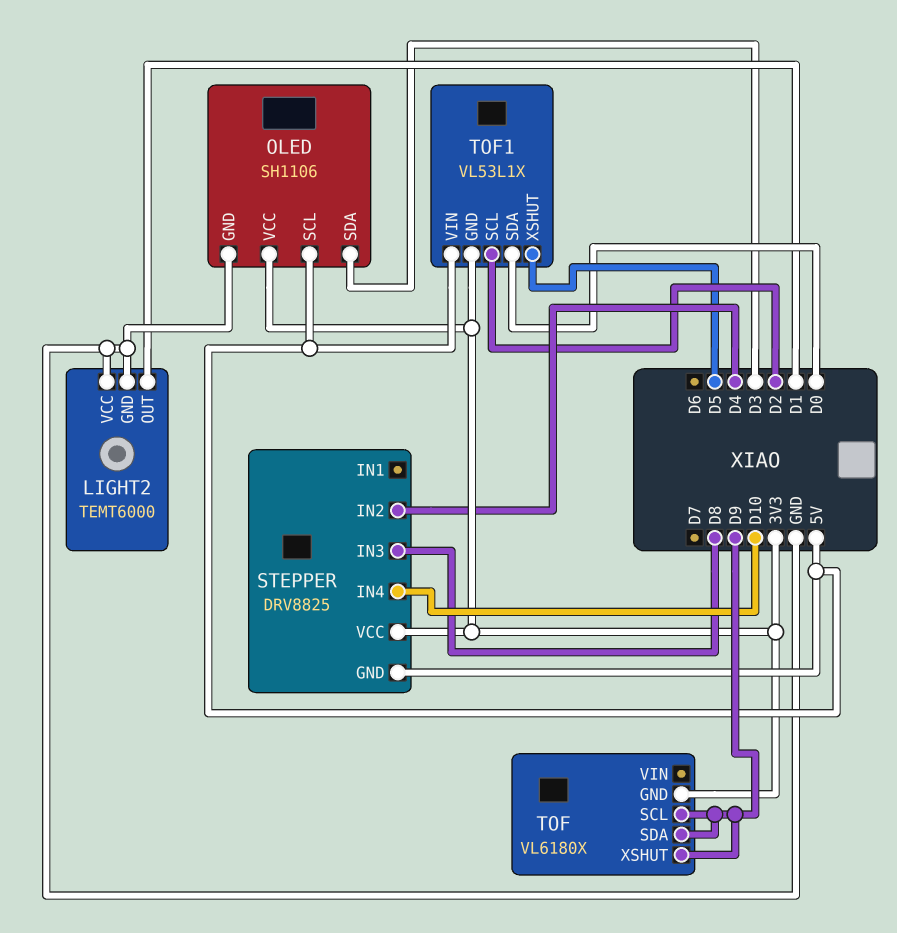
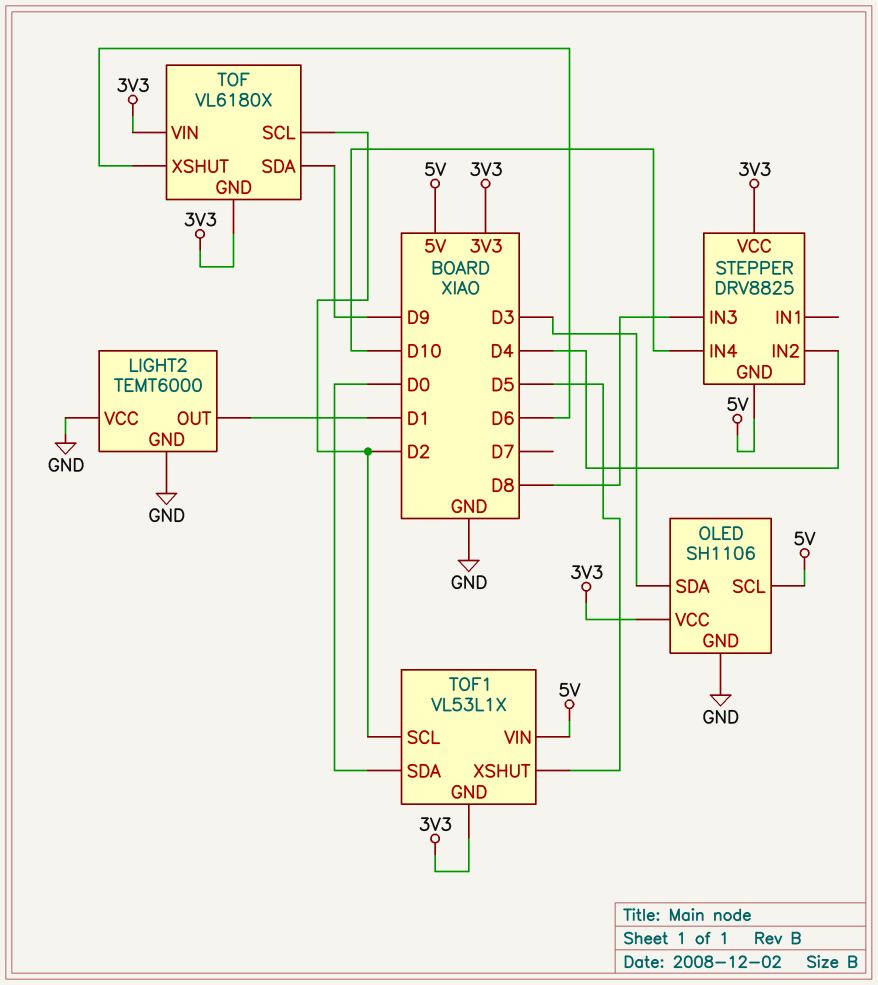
TOF pin SCL: D9 -> D2
TOF pin VIN: none -> 3V3
TOF pin XSHUT: D9 -> D6

